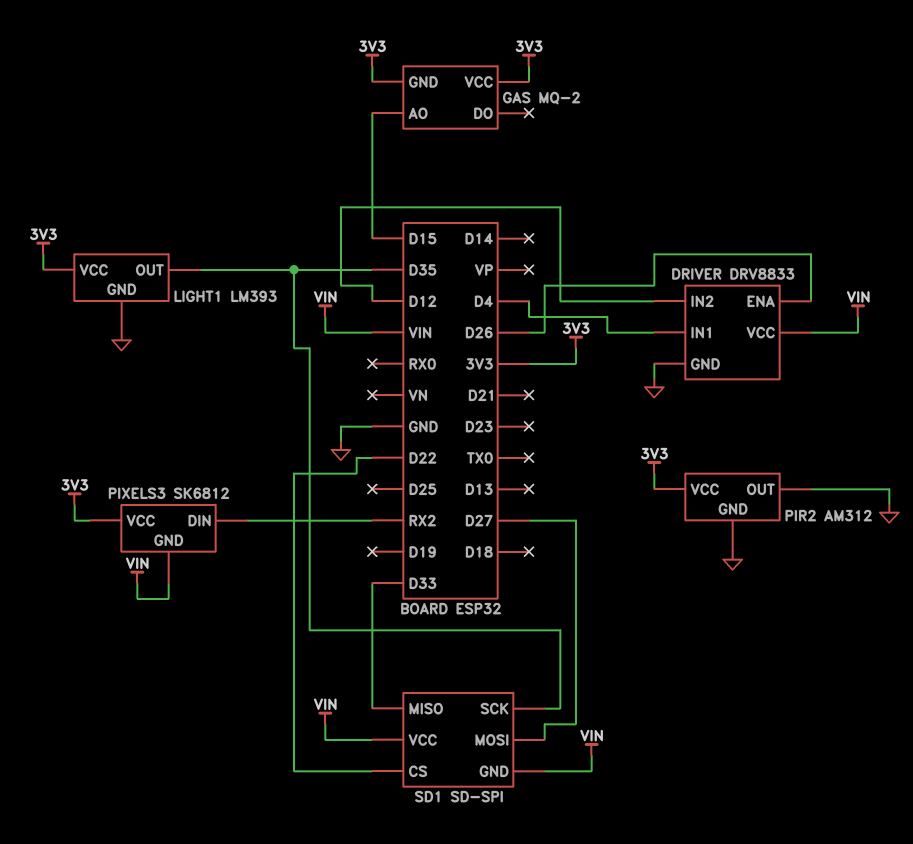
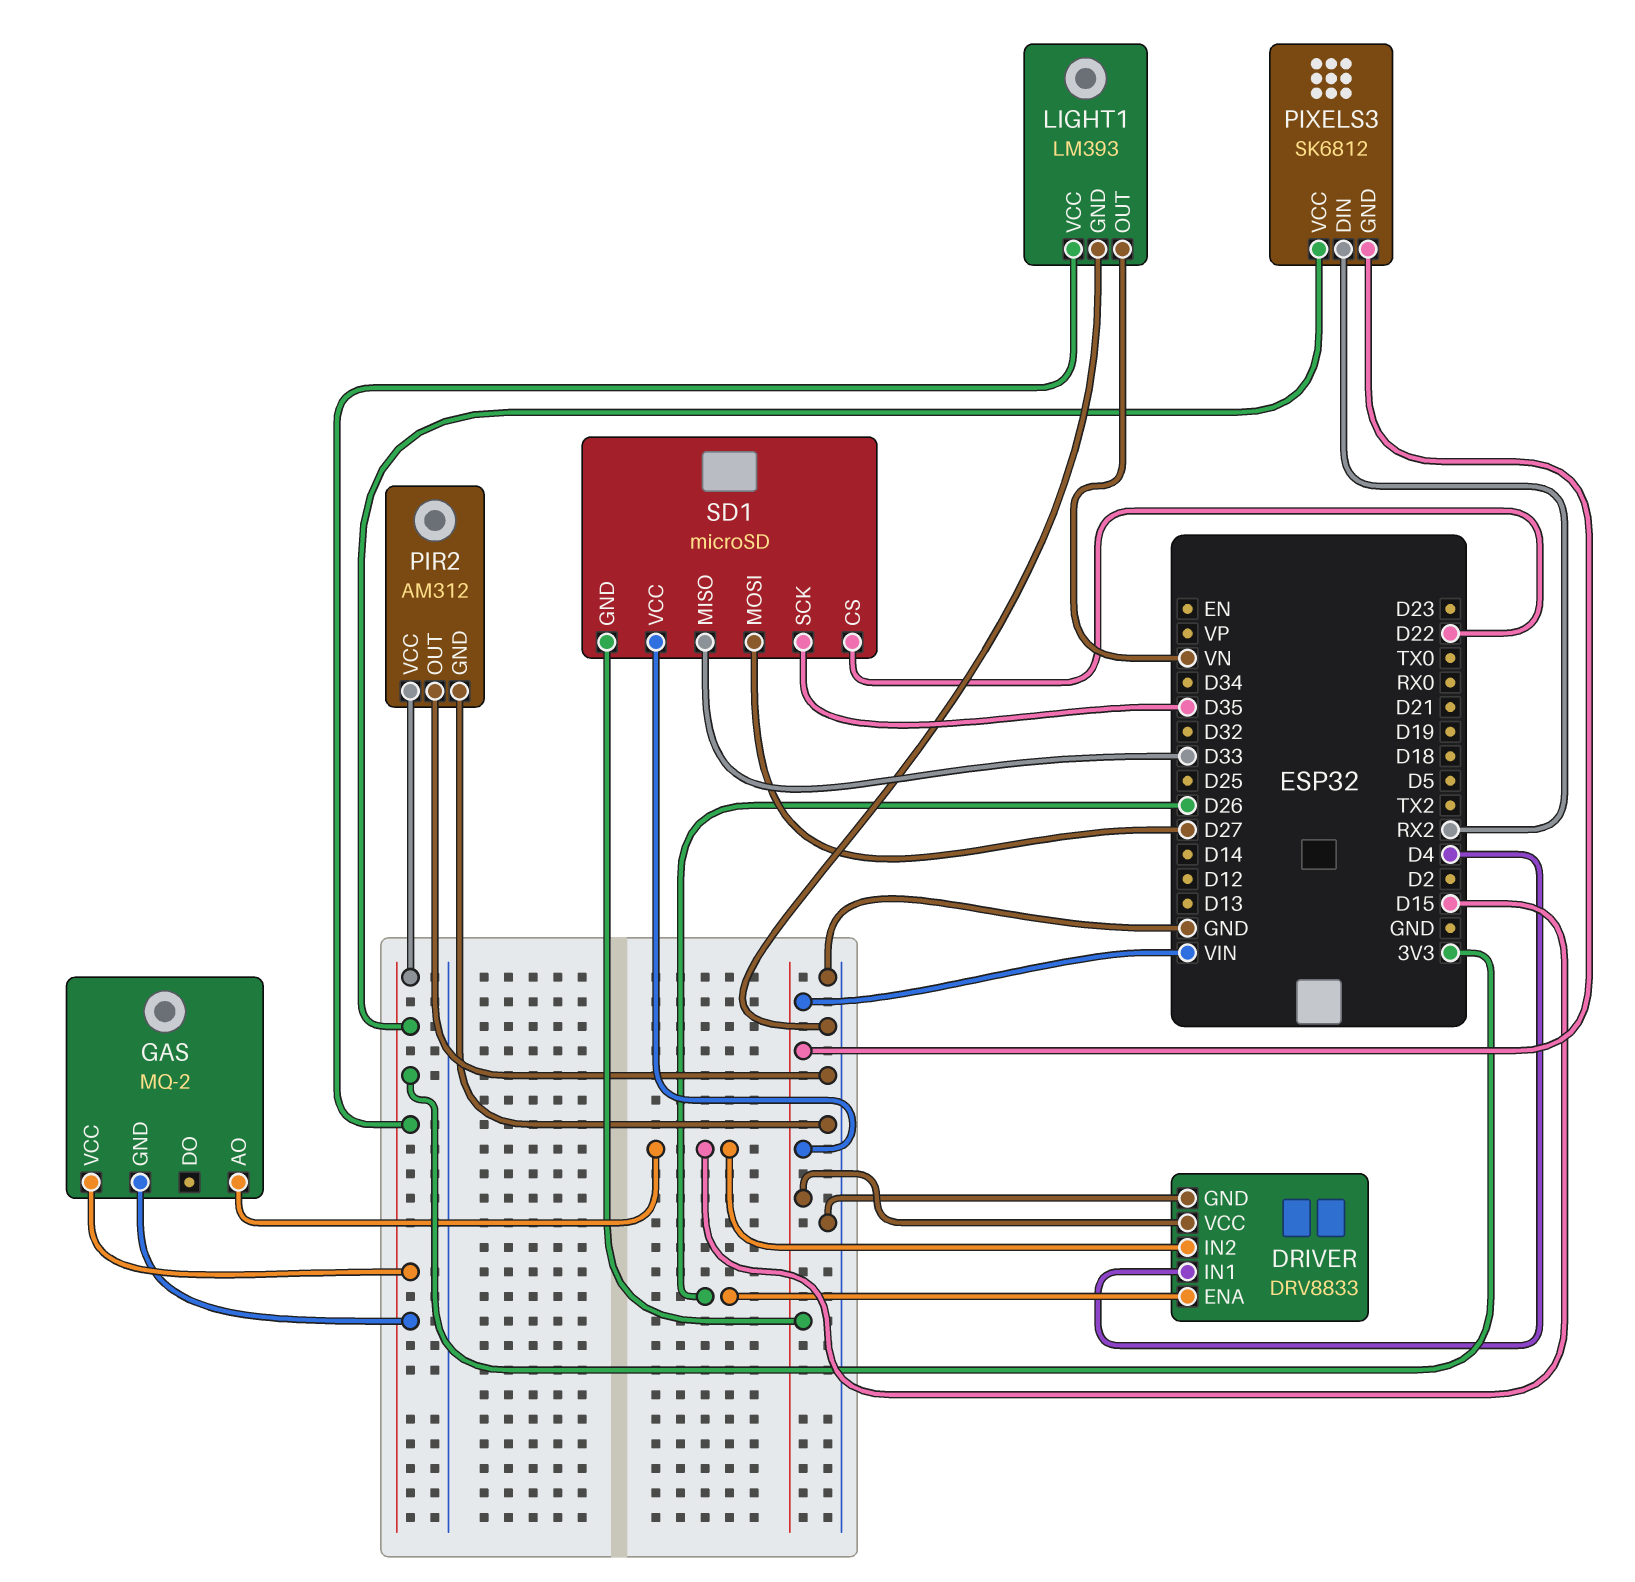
DRIVER pin IN2: D12 -> D15
LIGHT1 pin OUT: D35 -> VN
SD1: SD-SPI -> microSD

